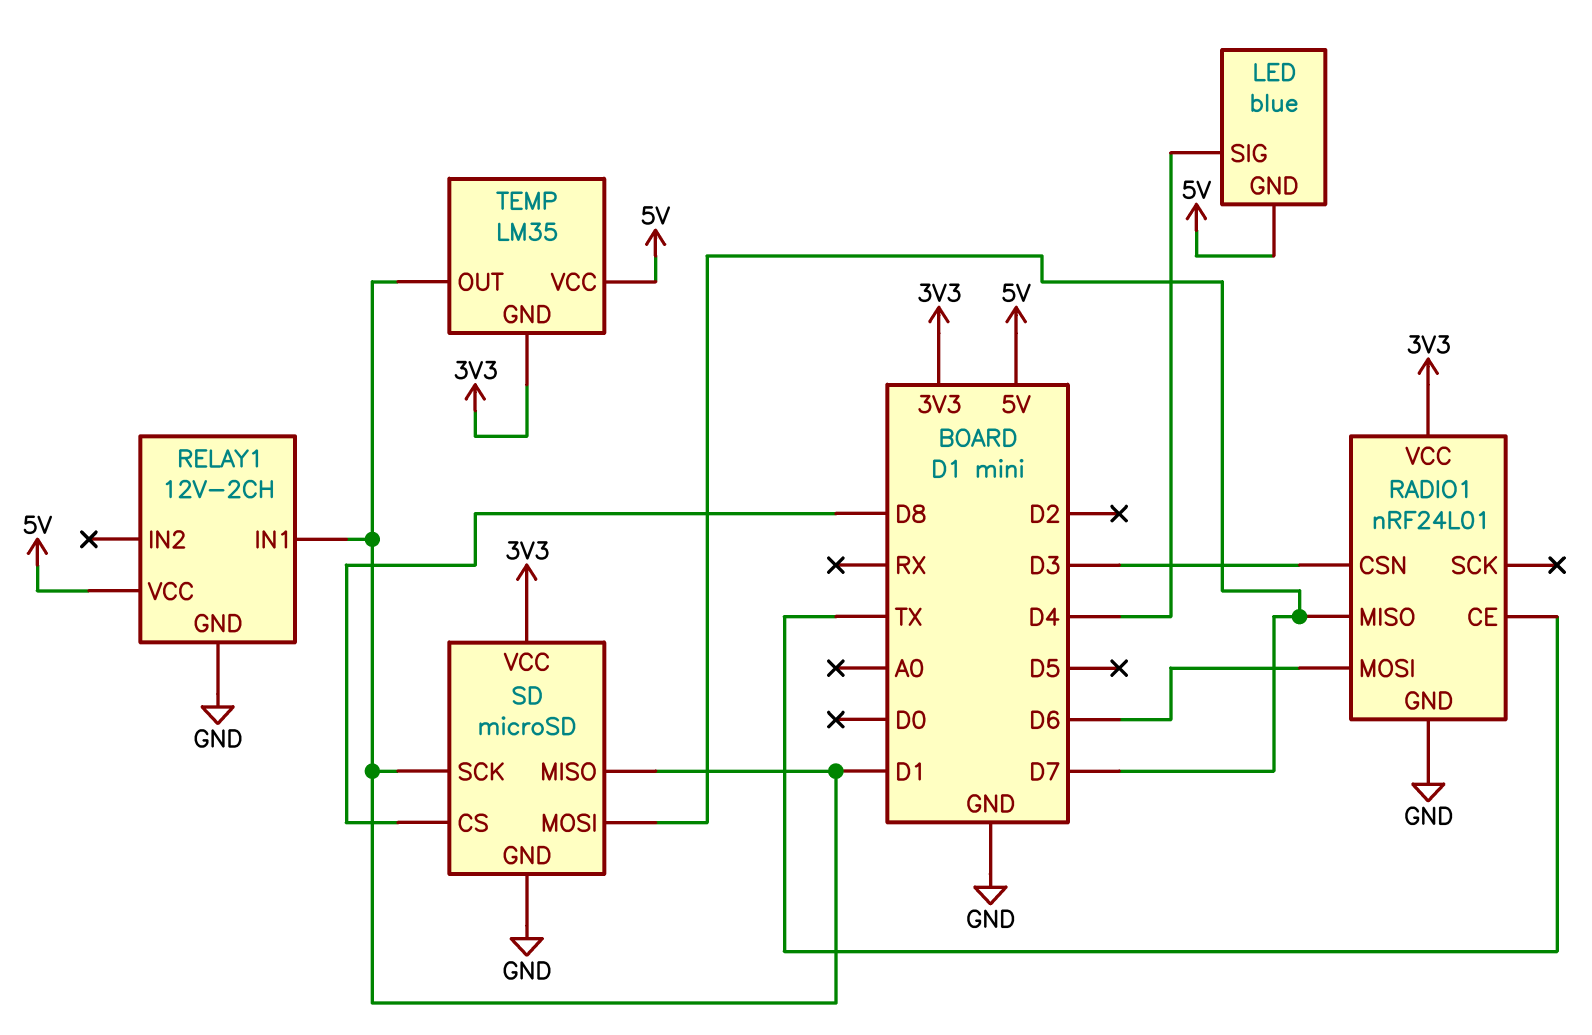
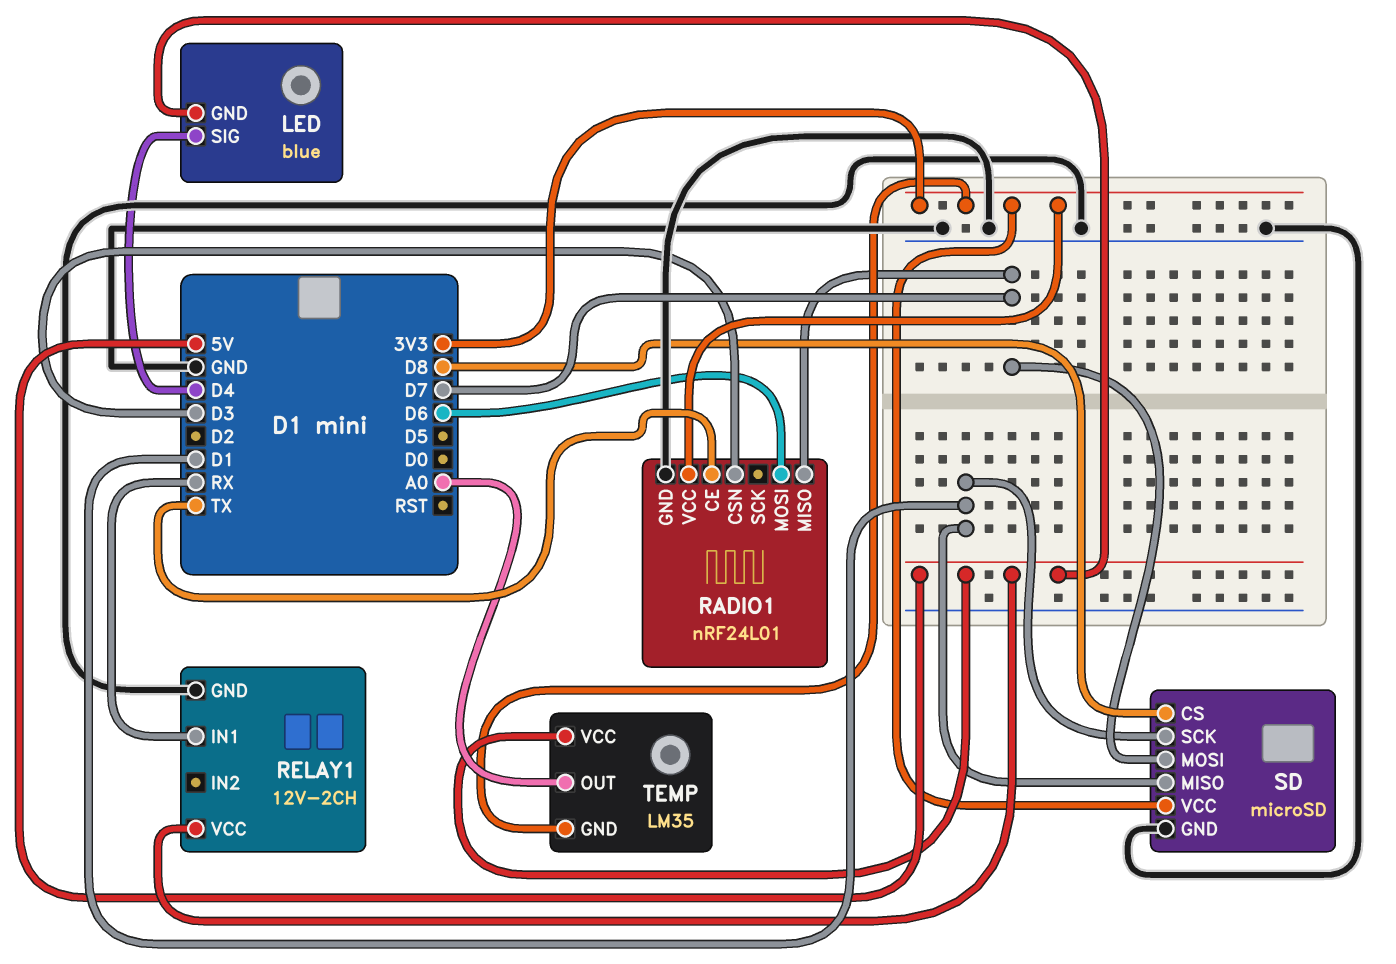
RELAY1 pin IN1: D1 -> RX
TEMP pin OUT: D1 -> A0

